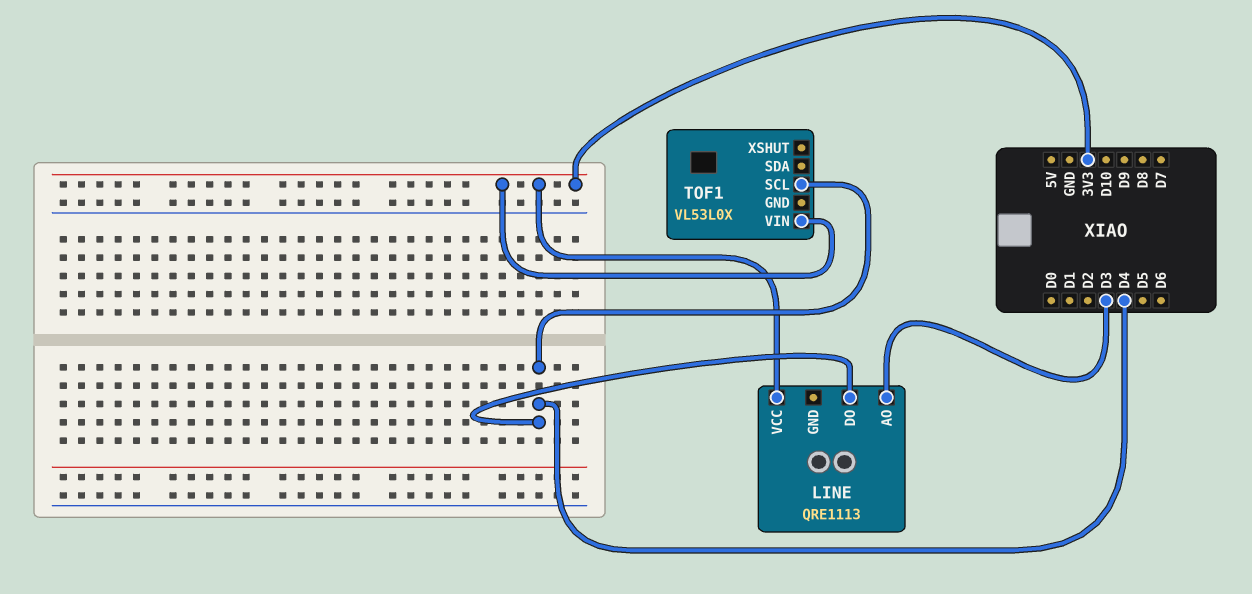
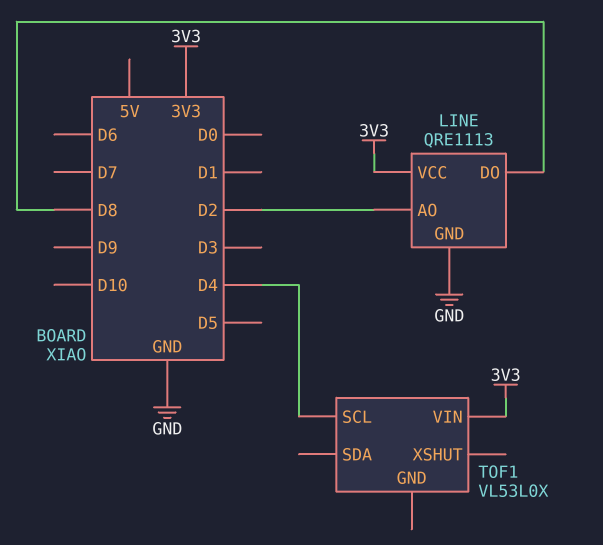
LINE pin AO: D3 -> D2
LINE pin DO: D4 -> D8
LINE pin GND: none -> GND

